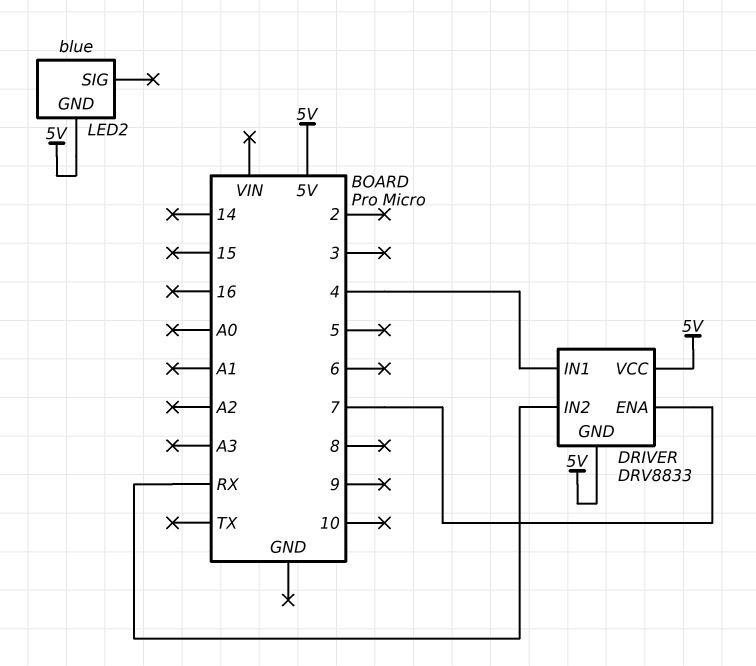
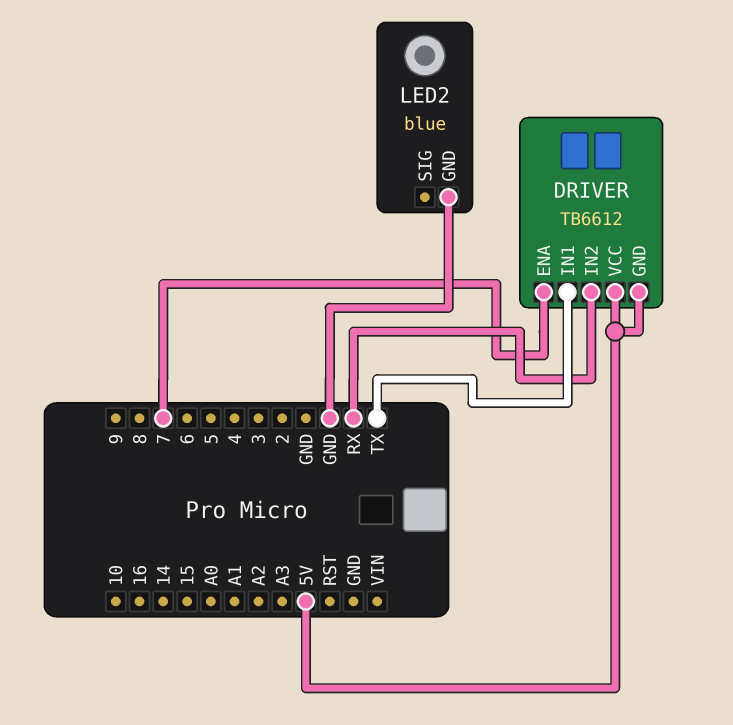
DRIVER: DRV8833 -> TB6612
DRIVER pin IN1: 4 -> TX
LED2 pin GND: 5V -> GND

